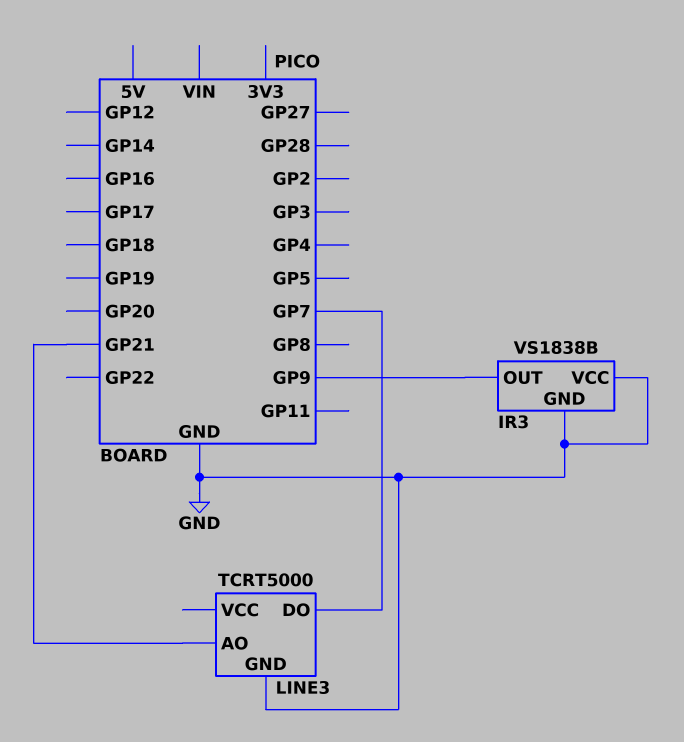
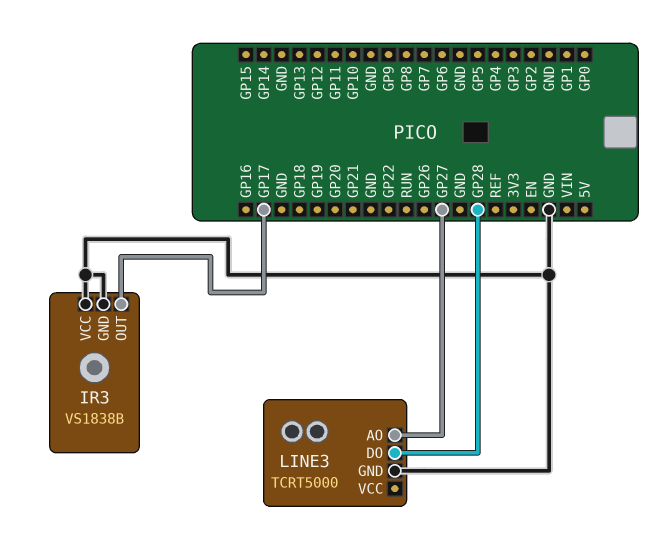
IR3 pin OUT: GP9 -> GP17
LINE3 pin AO: GP21 -> GP27
LINE3 pin DO: GP7 -> GP28

